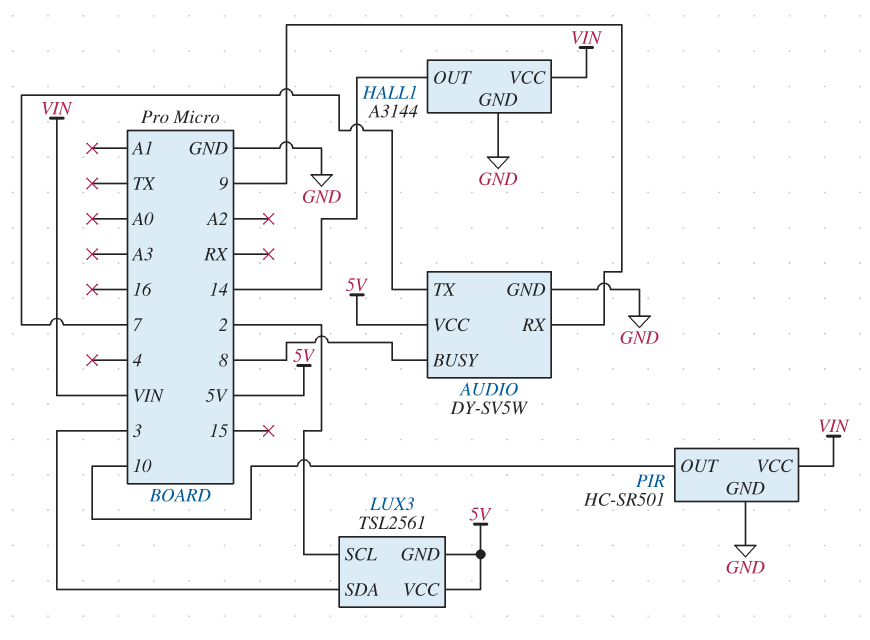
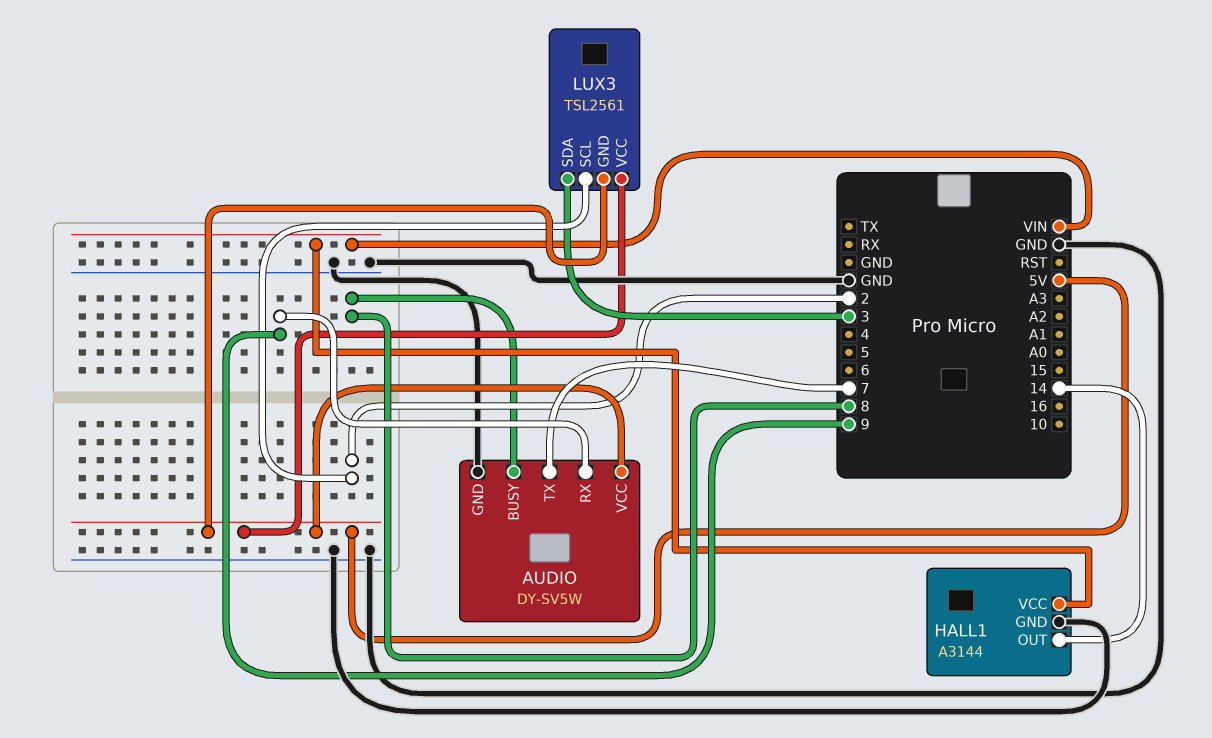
PIR: HC-SR501 -> none
PIR pin GND: GND -> none
PIR pin OUT: 10 -> none
PIR pin VCC: VIN -> none

